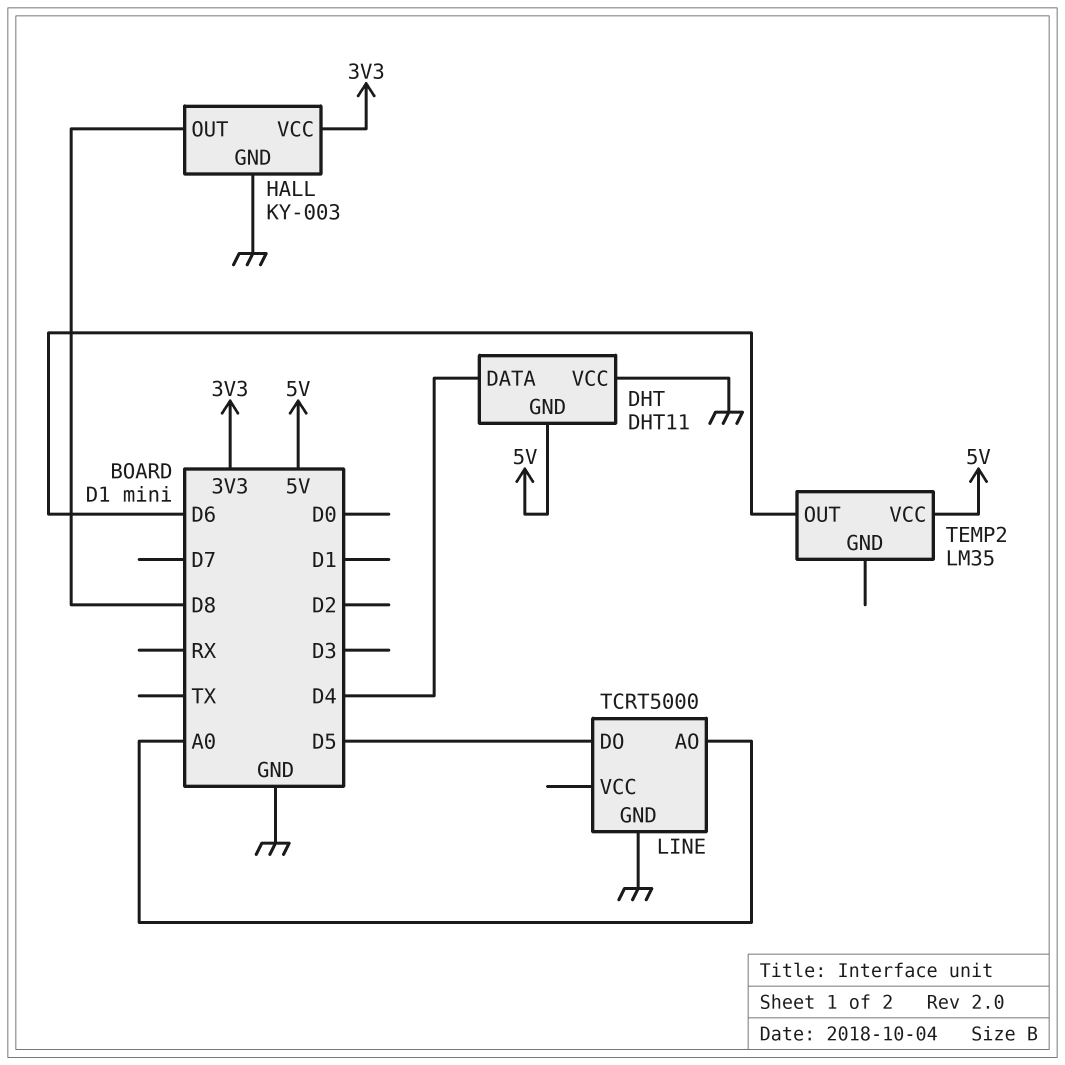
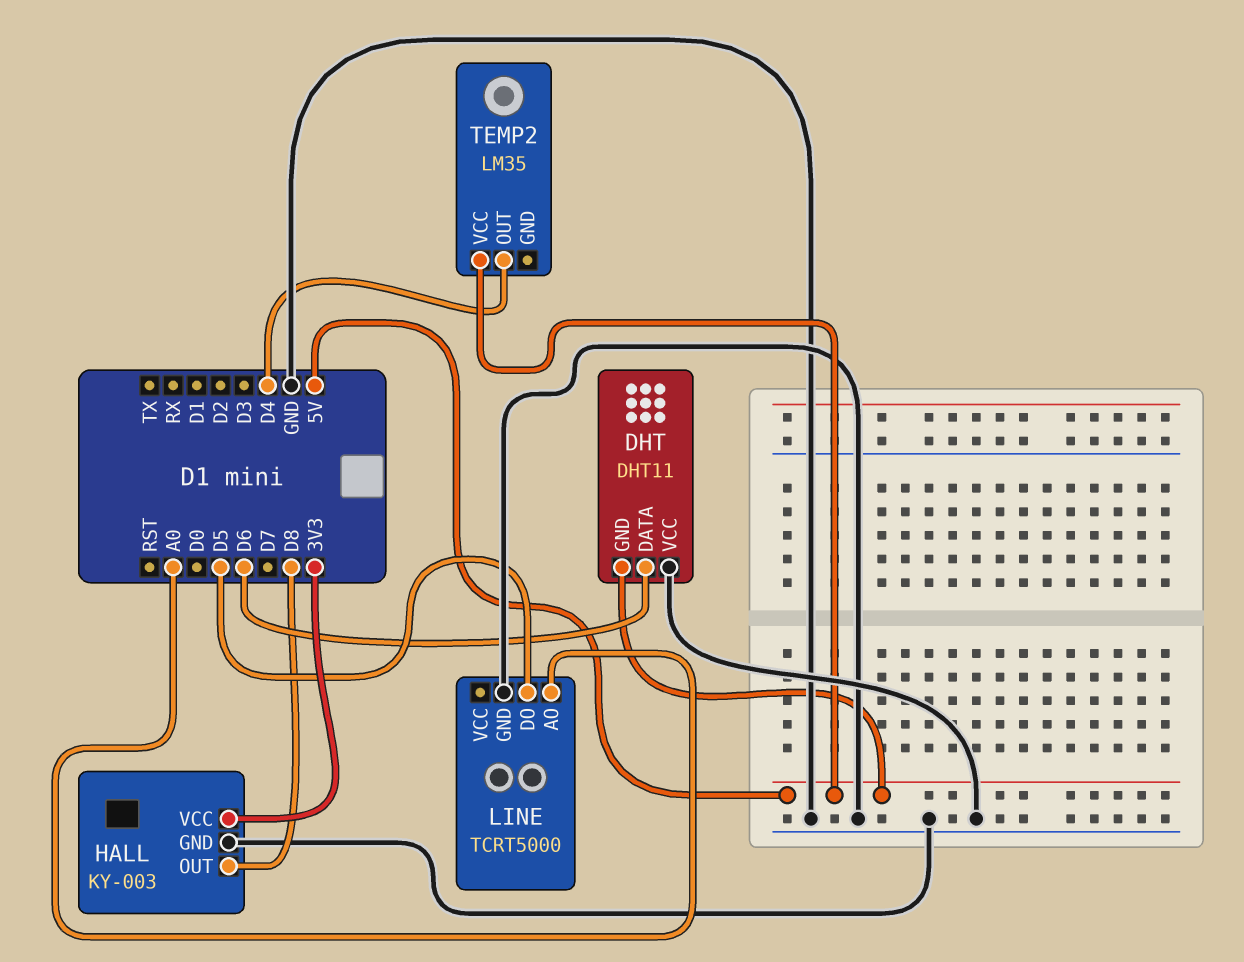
DHT pin DATA: D4 -> D6
TEMP2 pin OUT: D6 -> D4

